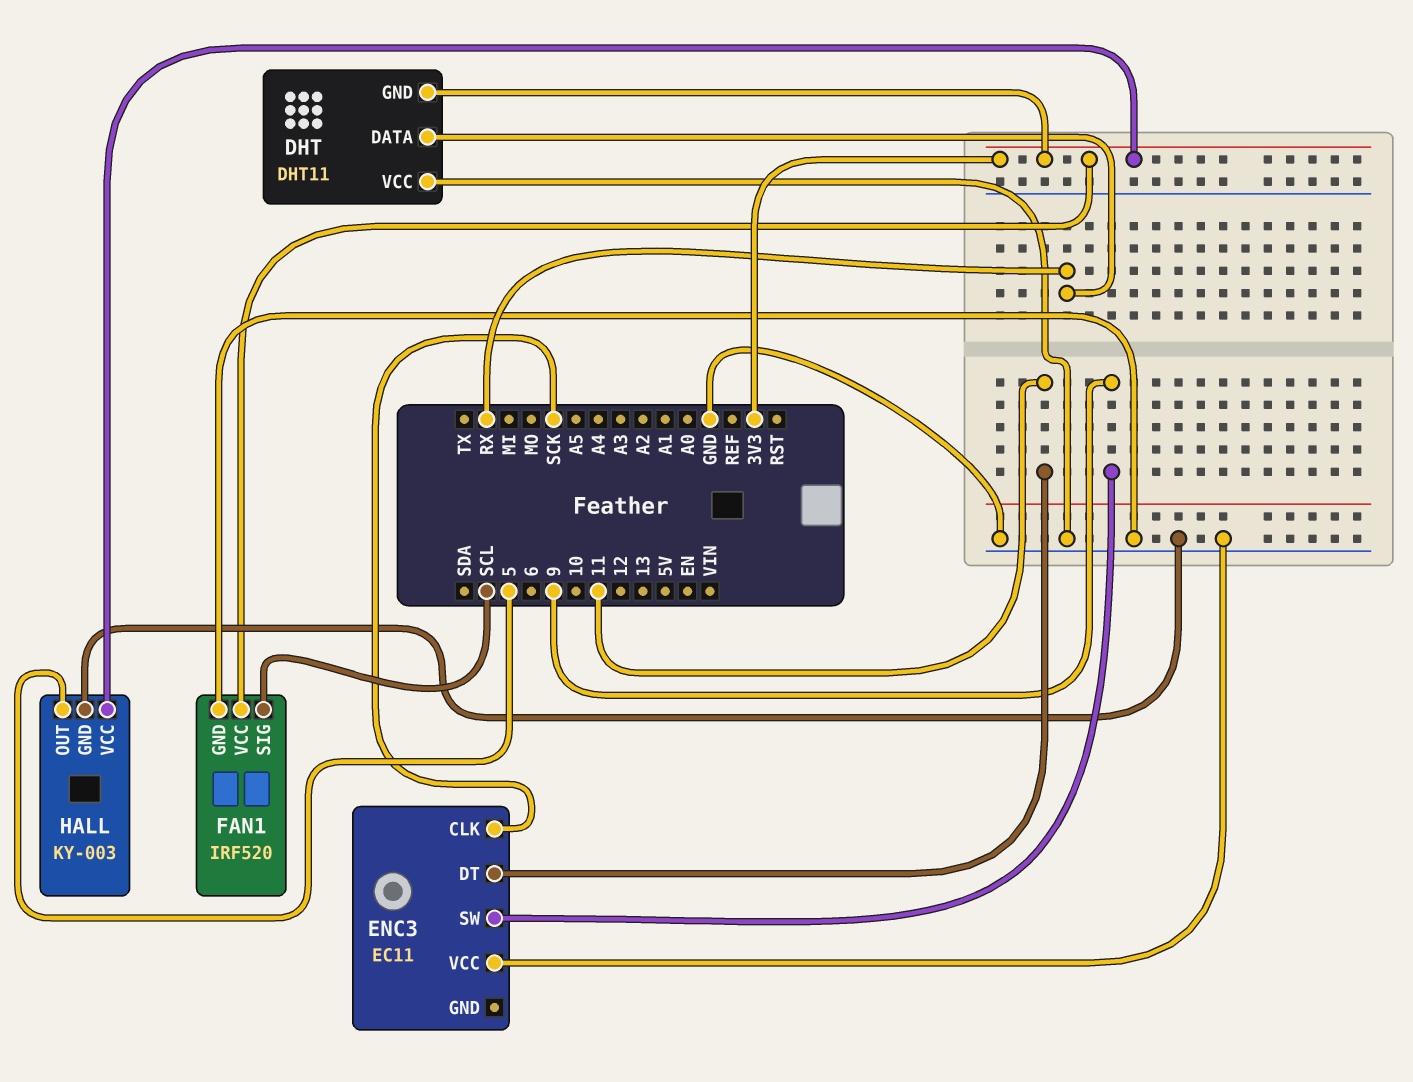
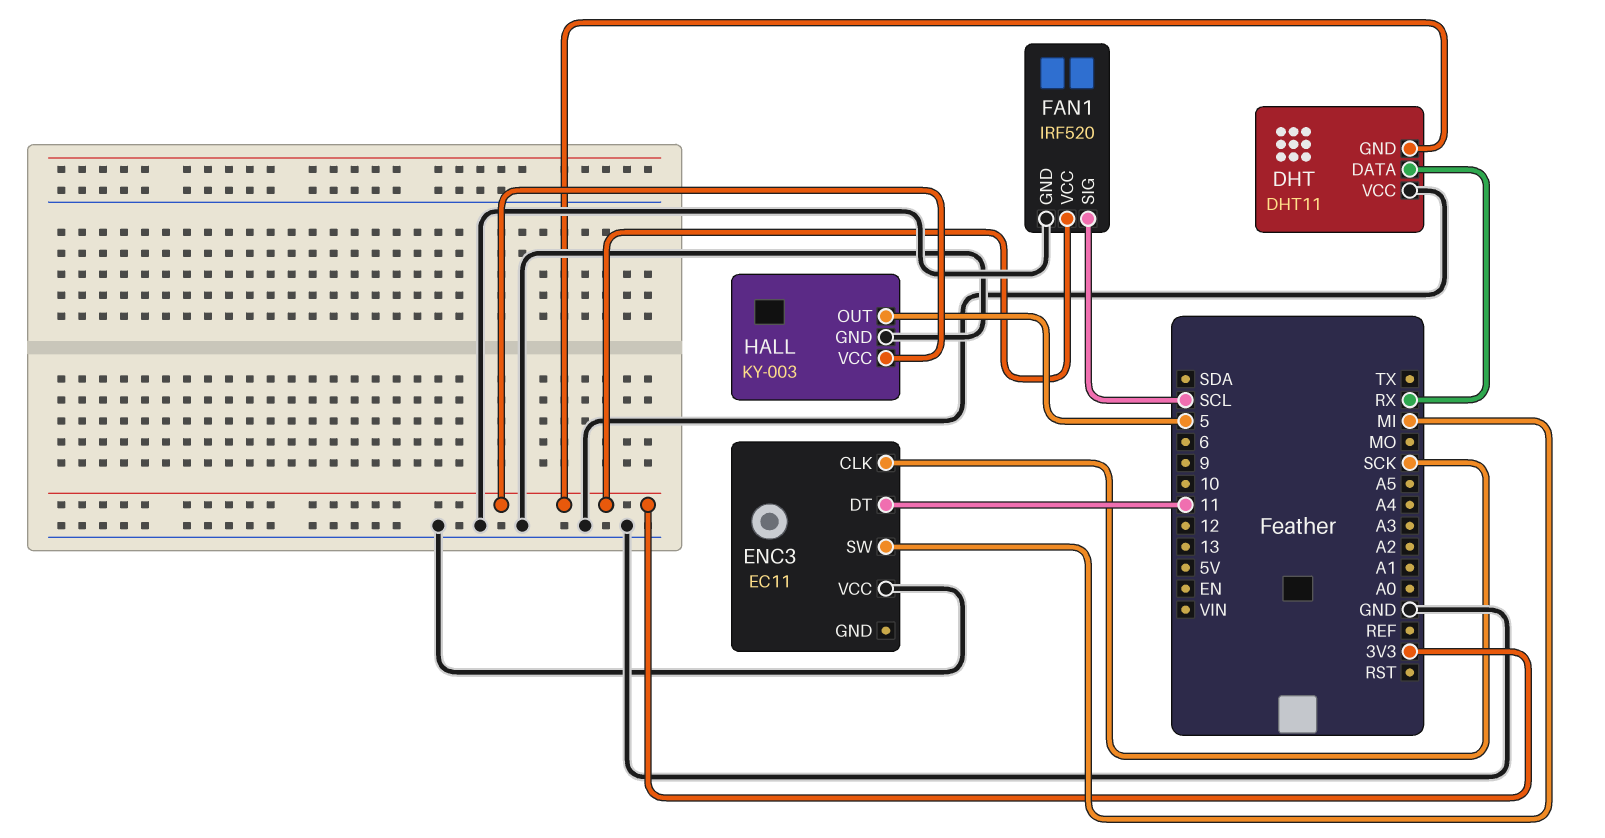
ENC3 pin SW: 9 -> MI

